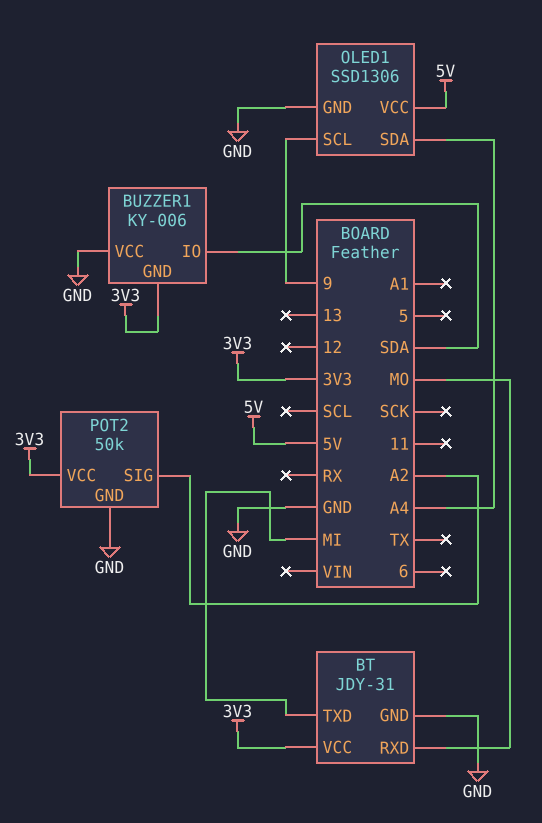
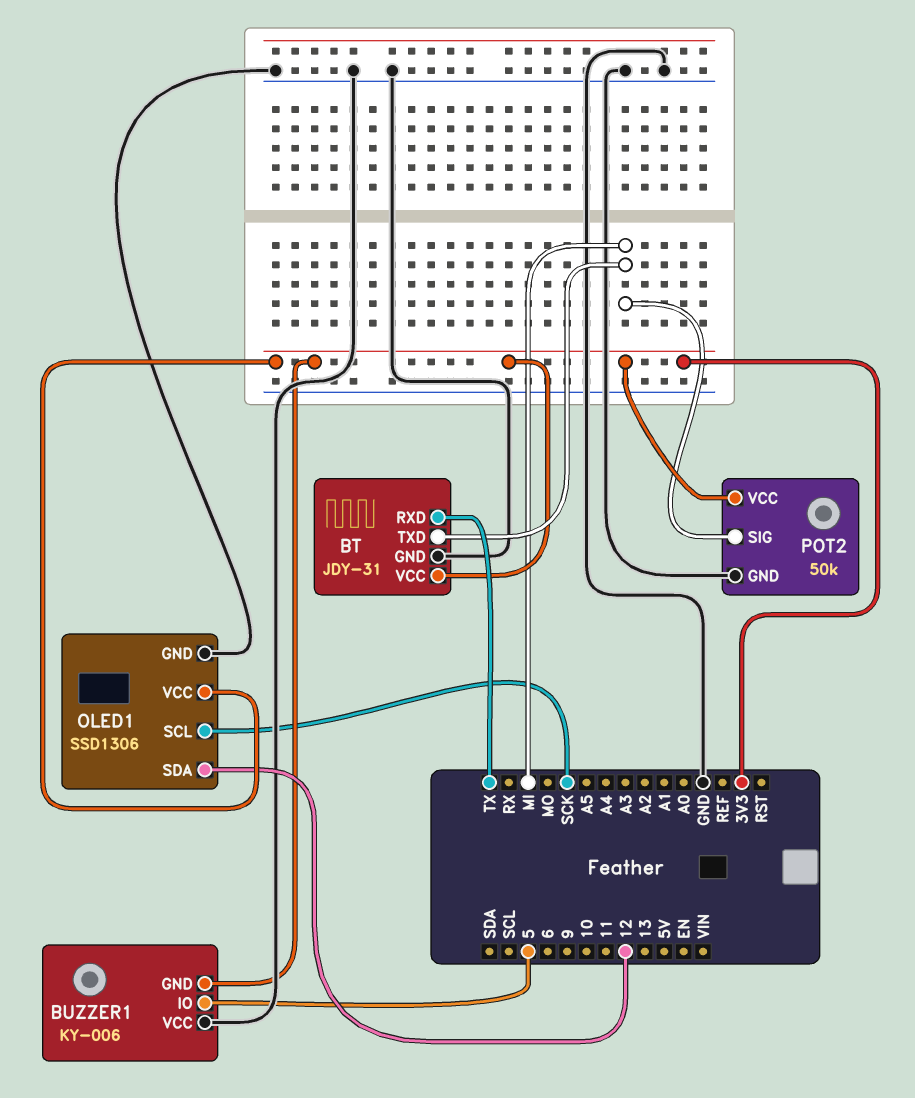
BT pin RXD: MO -> TX
BUZZER1 pin IO: SDA -> 5
OLED1 pin SCL: 9 -> SCK
OLED1 pin SDA: A4 -> 12
OLED1 pin VCC: 5V -> 3V3
POT2 pin SIG: A2 -> MI

